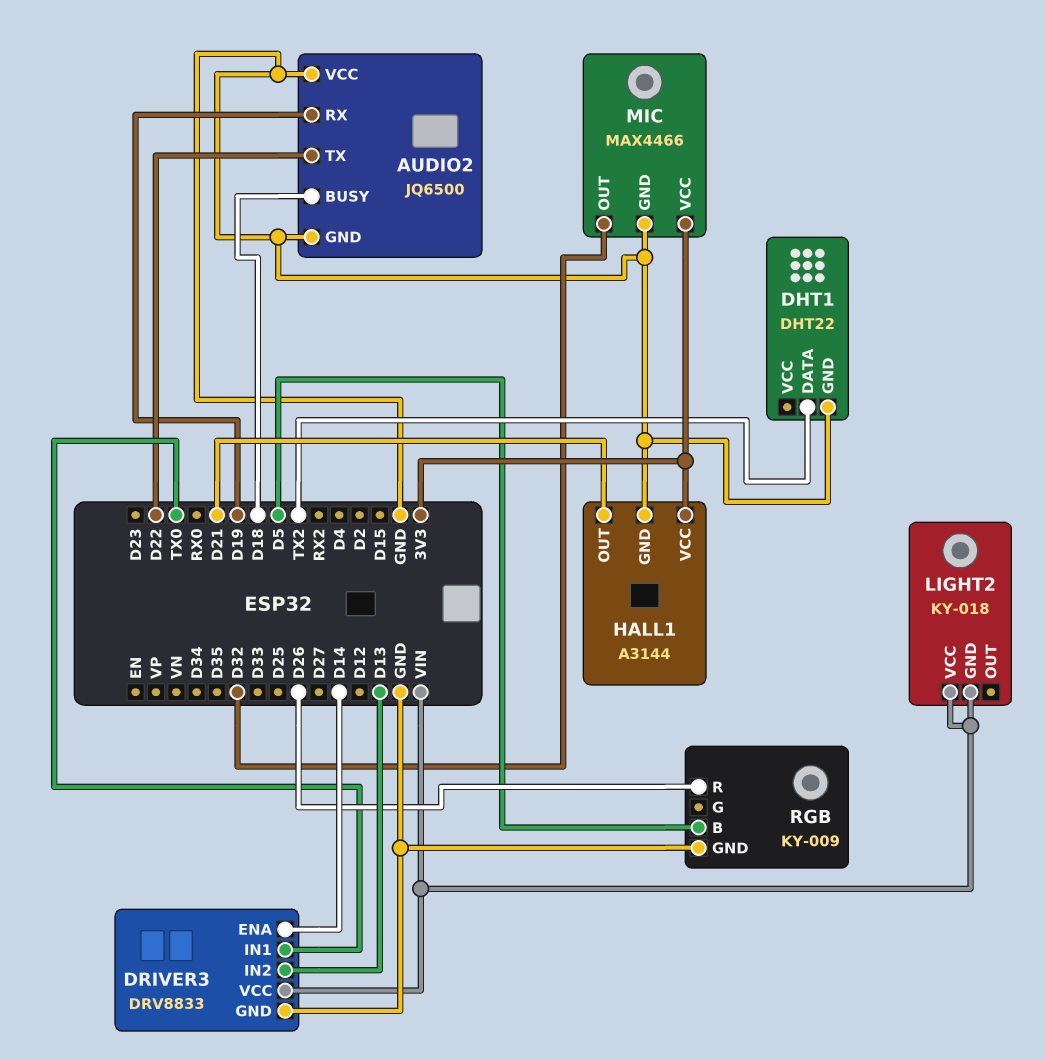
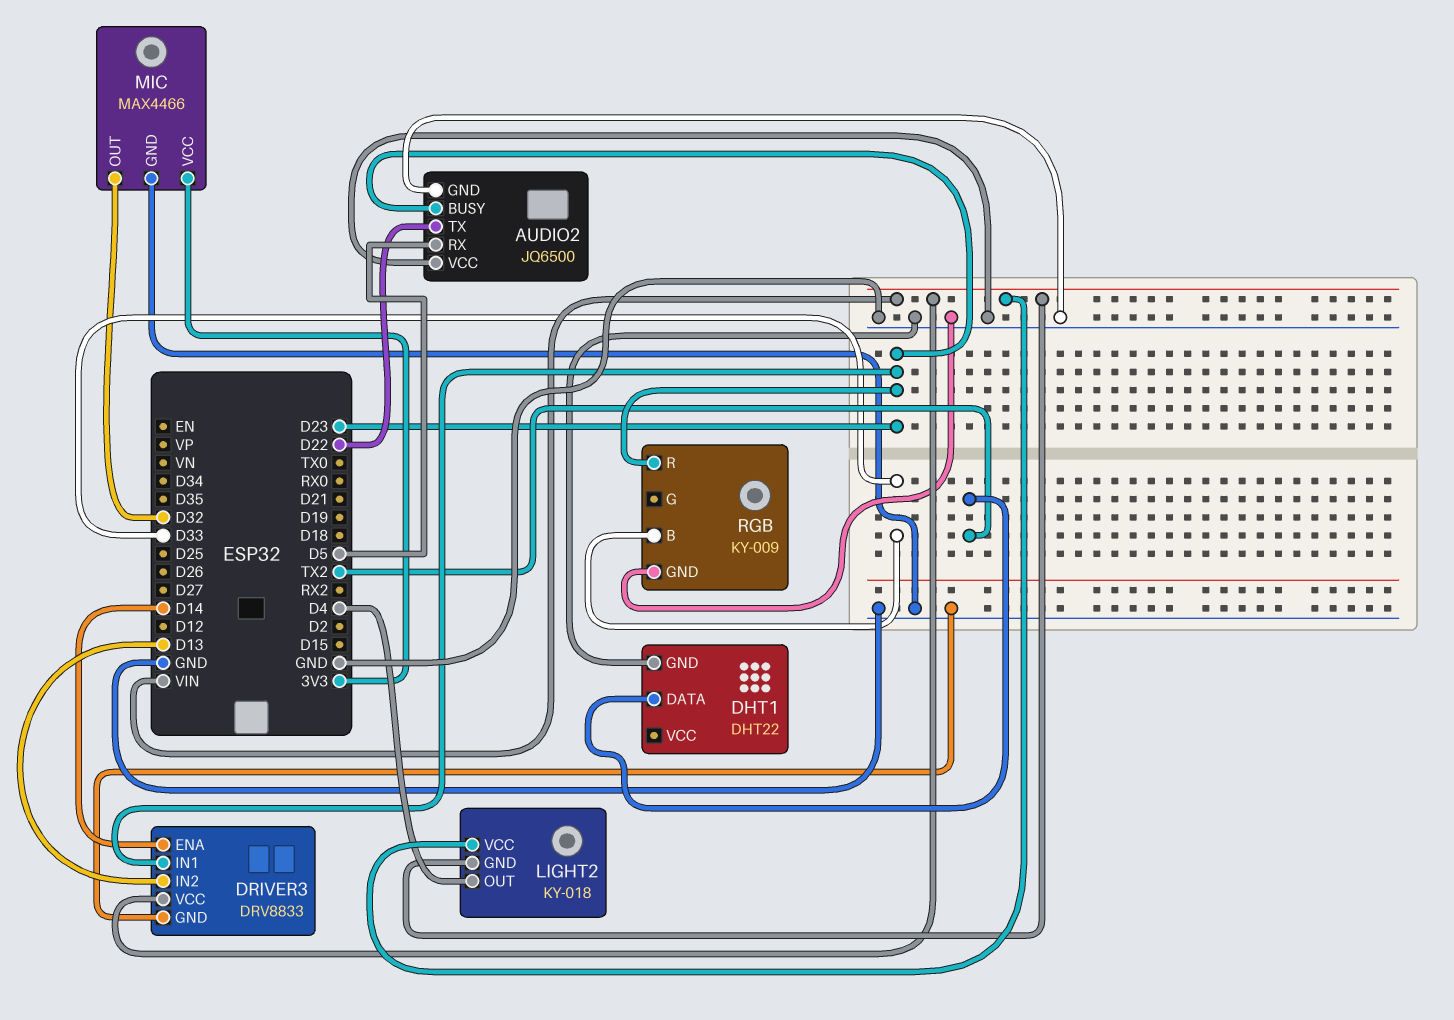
AUDIO2 pin BUSY: D18 -> D23
AUDIO2 pin RX: D19 -> D5
DRIVER3 pin IN1: TX0 -> D23
HALL1: A3144 -> none
HALL1 pin GND: GND -> none
HALL1 pin OUT: D21 -> none
HALL1 pin VCC: 3V3 -> none
LIGHT2 pin OUT: none -> D4
RGB pin B: D5 -> D33
RGB pin R: D26 -> D23

